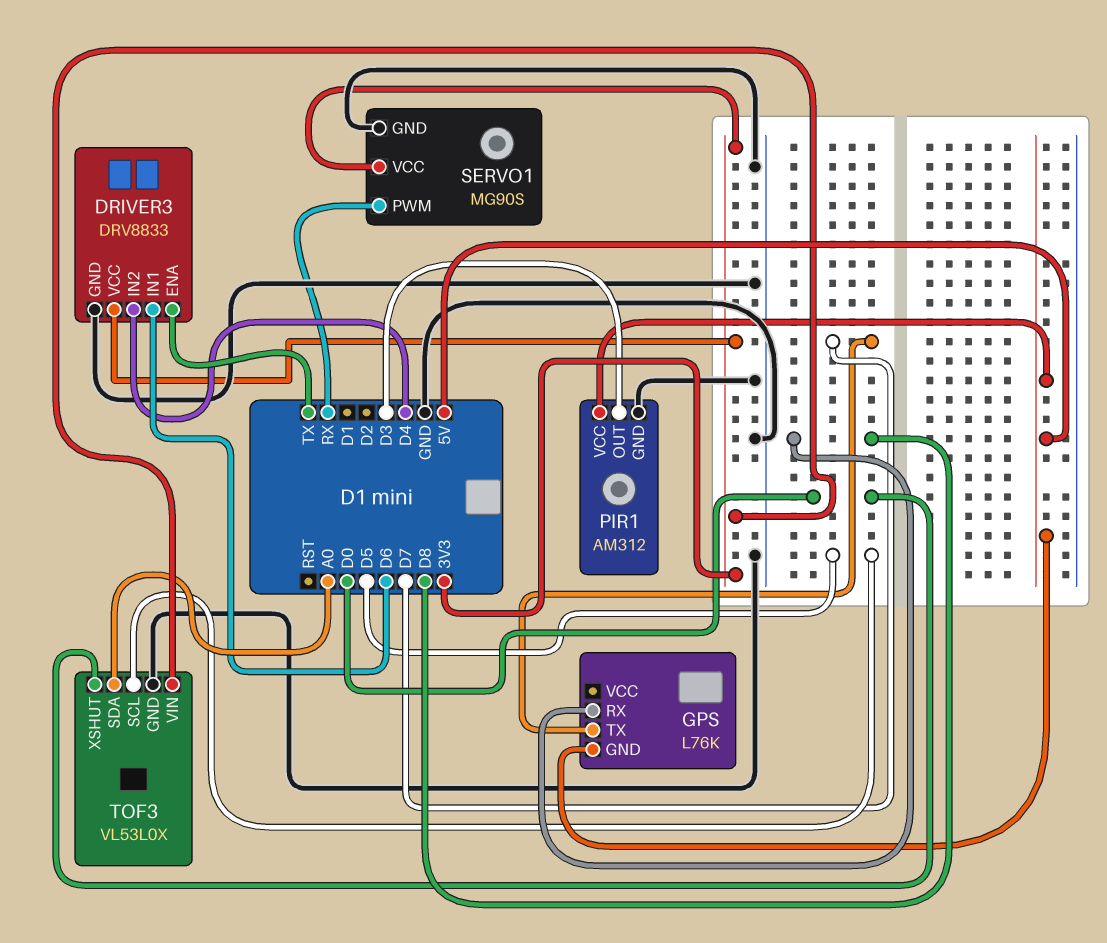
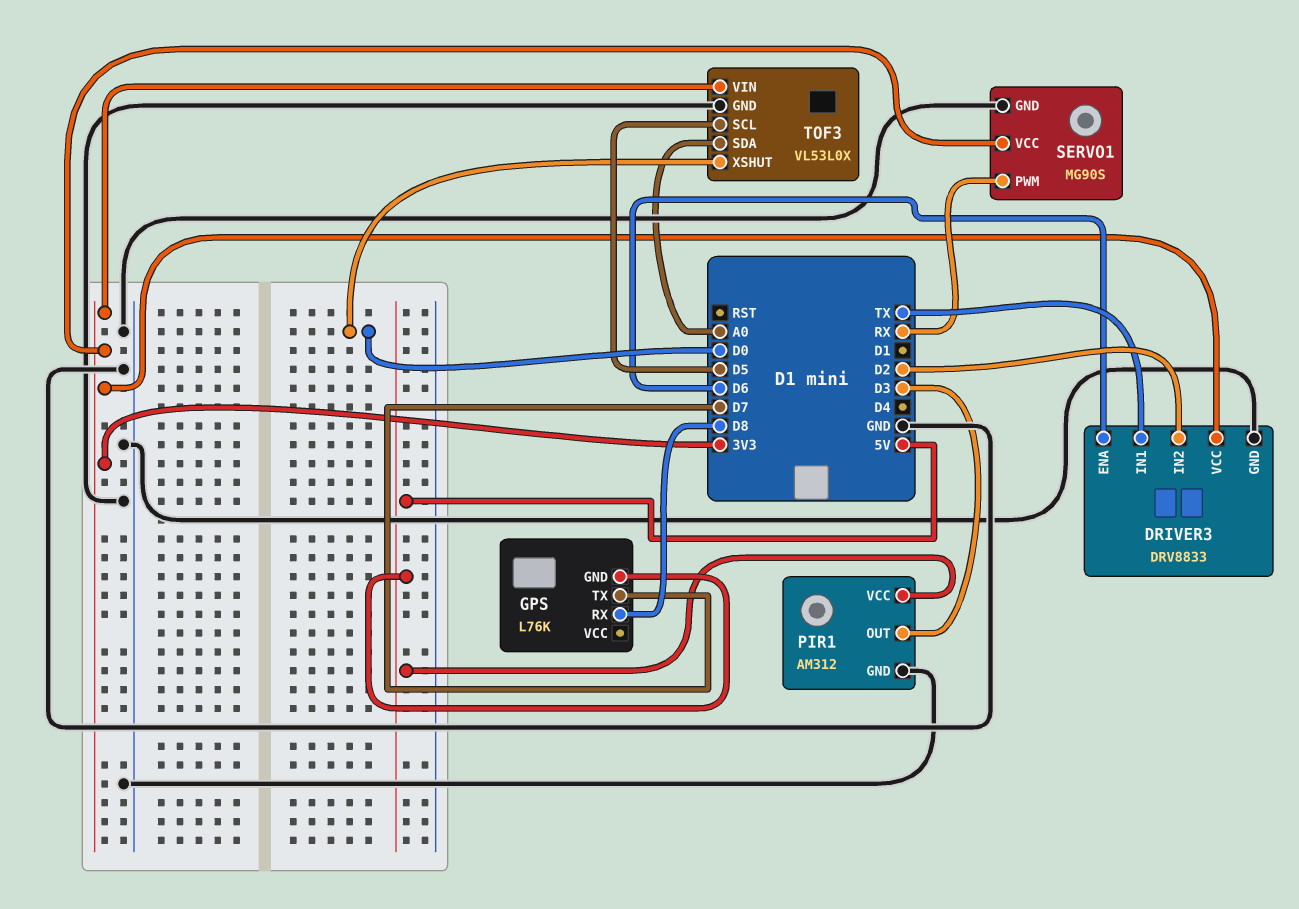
DRIVER3 pin ENA: TX -> D6
DRIVER3 pin IN1: D6 -> TX
DRIVER3 pin IN2: D4 -> D2

